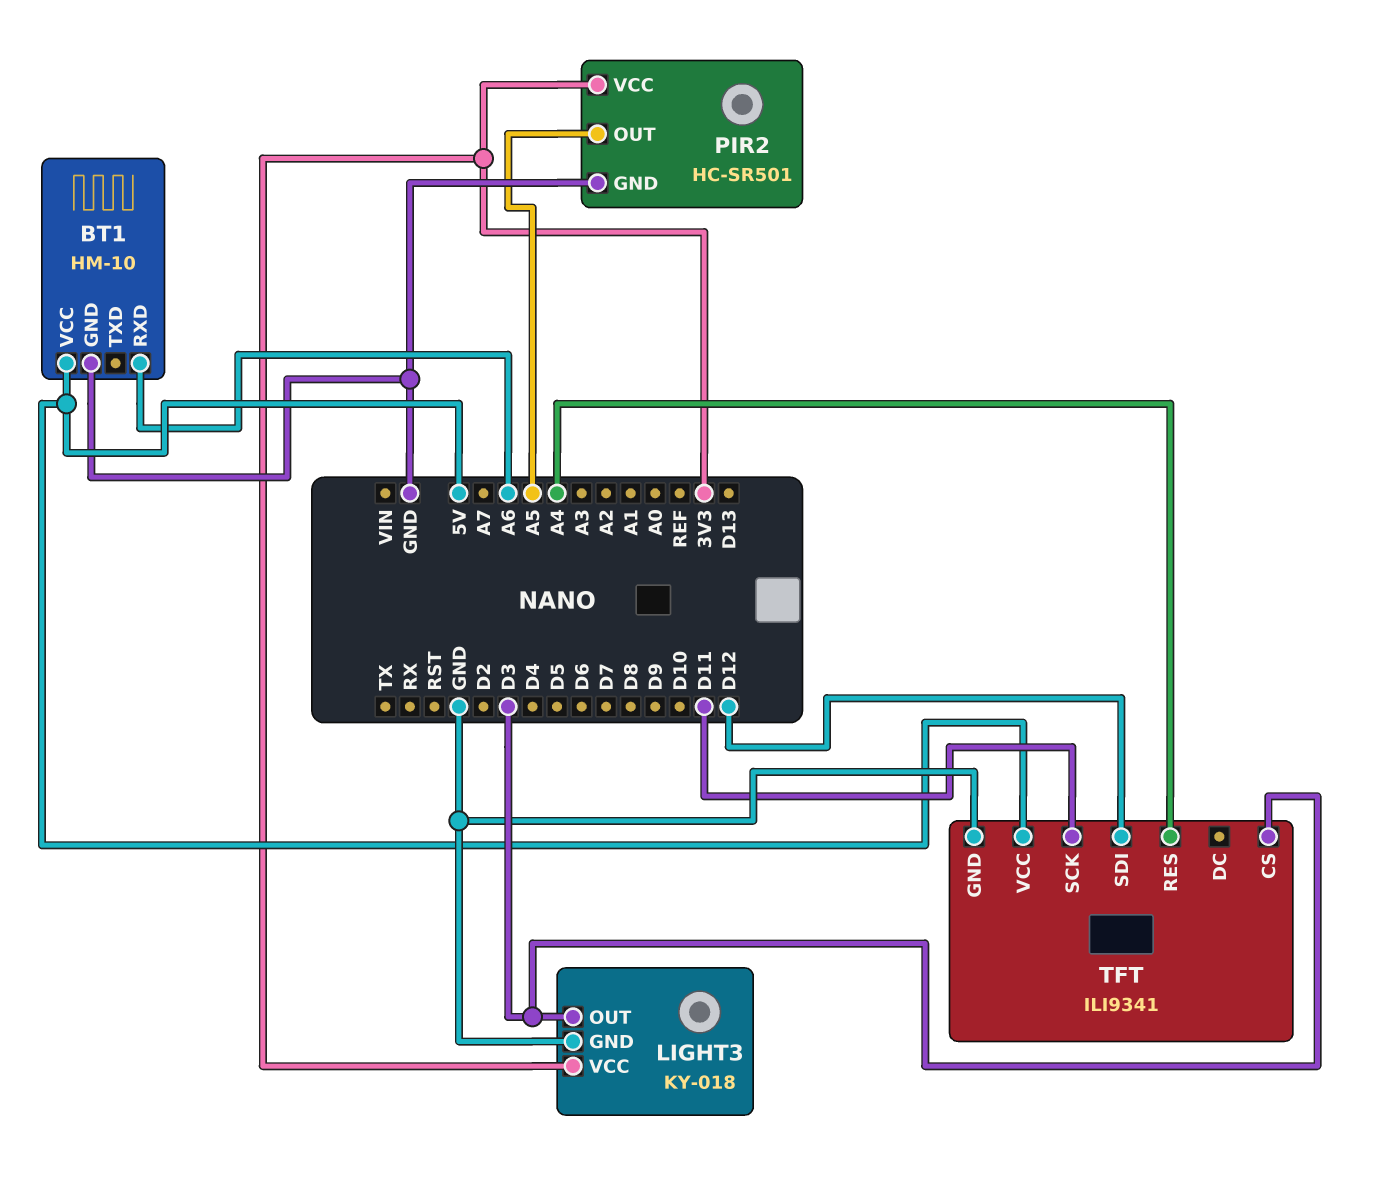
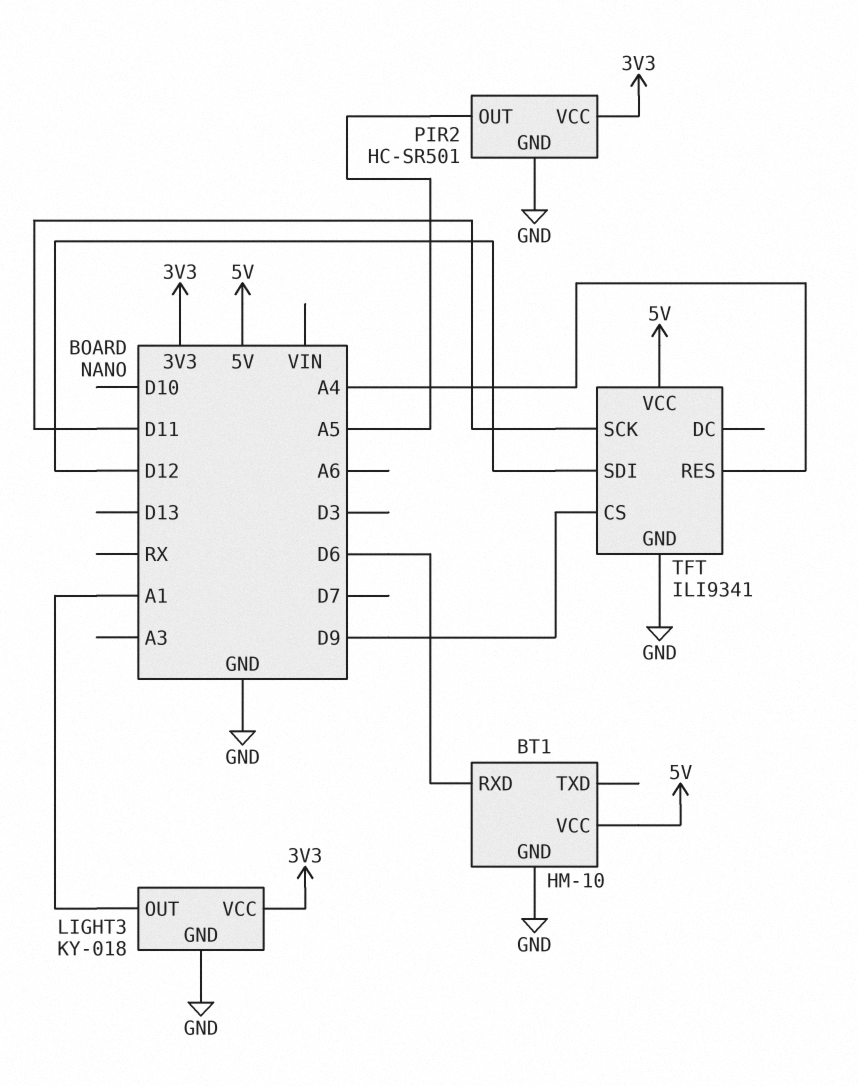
BT1 pin RXD: A6 -> D6
LIGHT3 pin OUT: D3 -> A1
TFT pin CS: D3 -> D9

